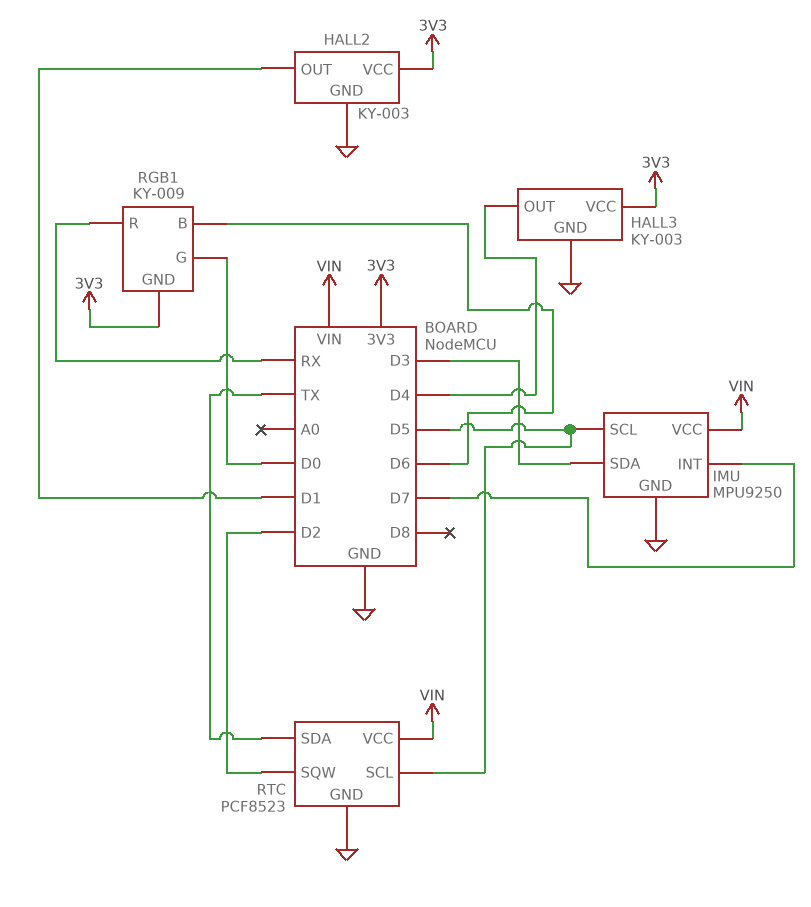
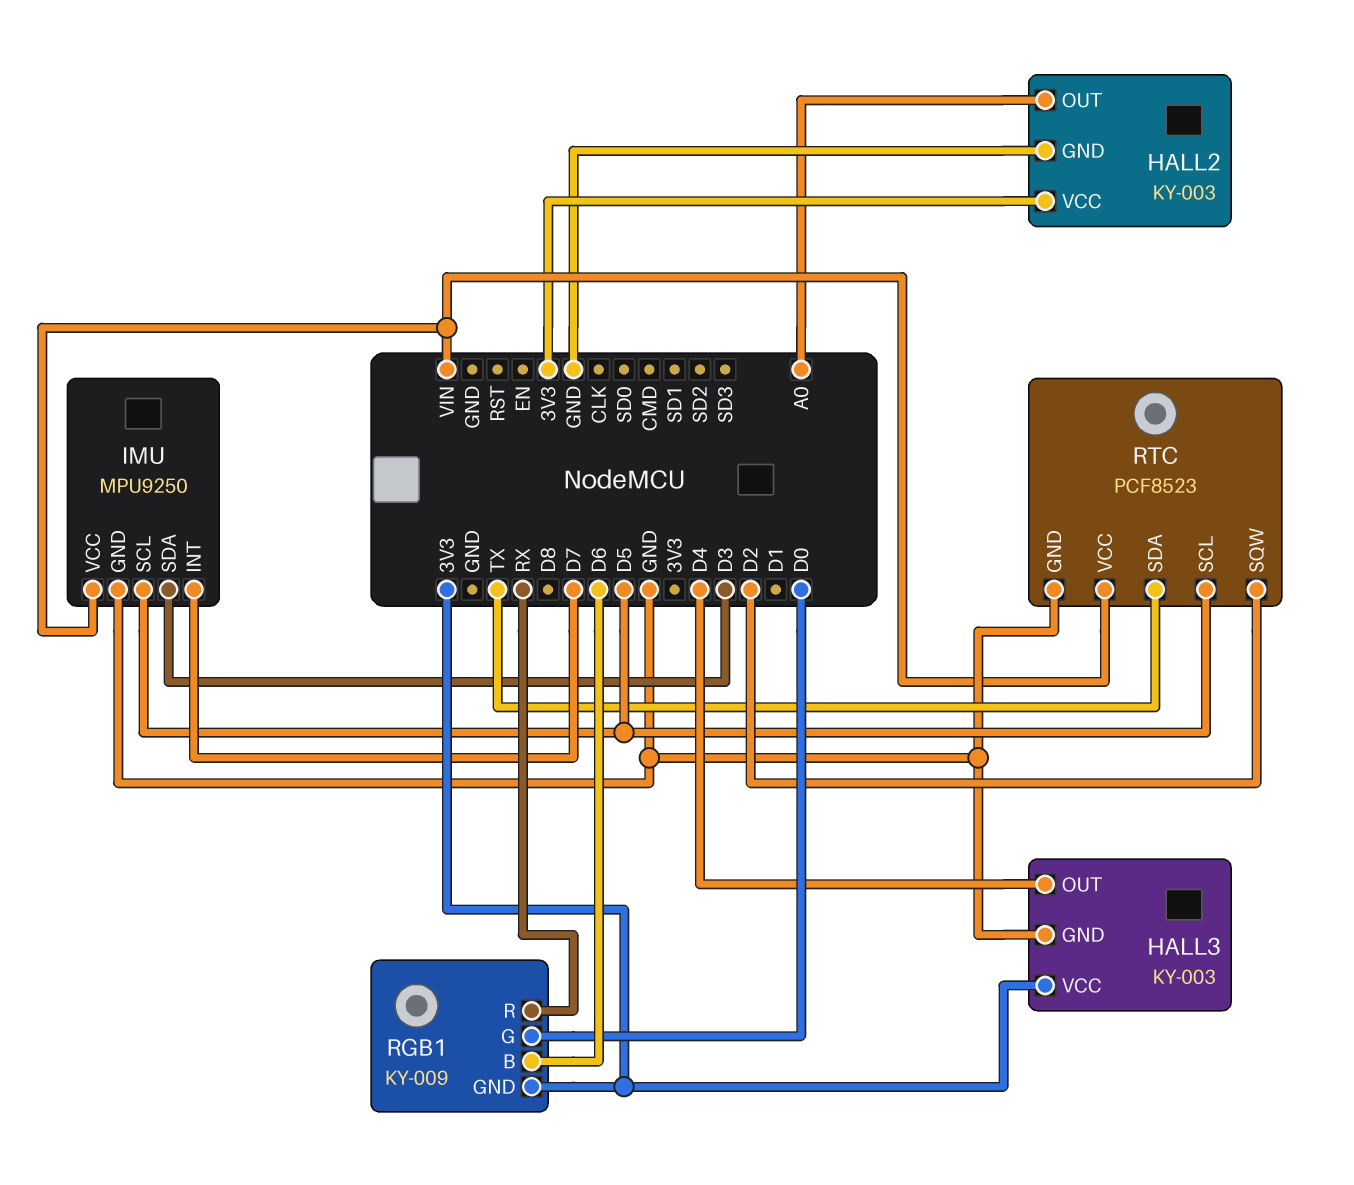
HALL2 pin OUT: D1 -> A0

